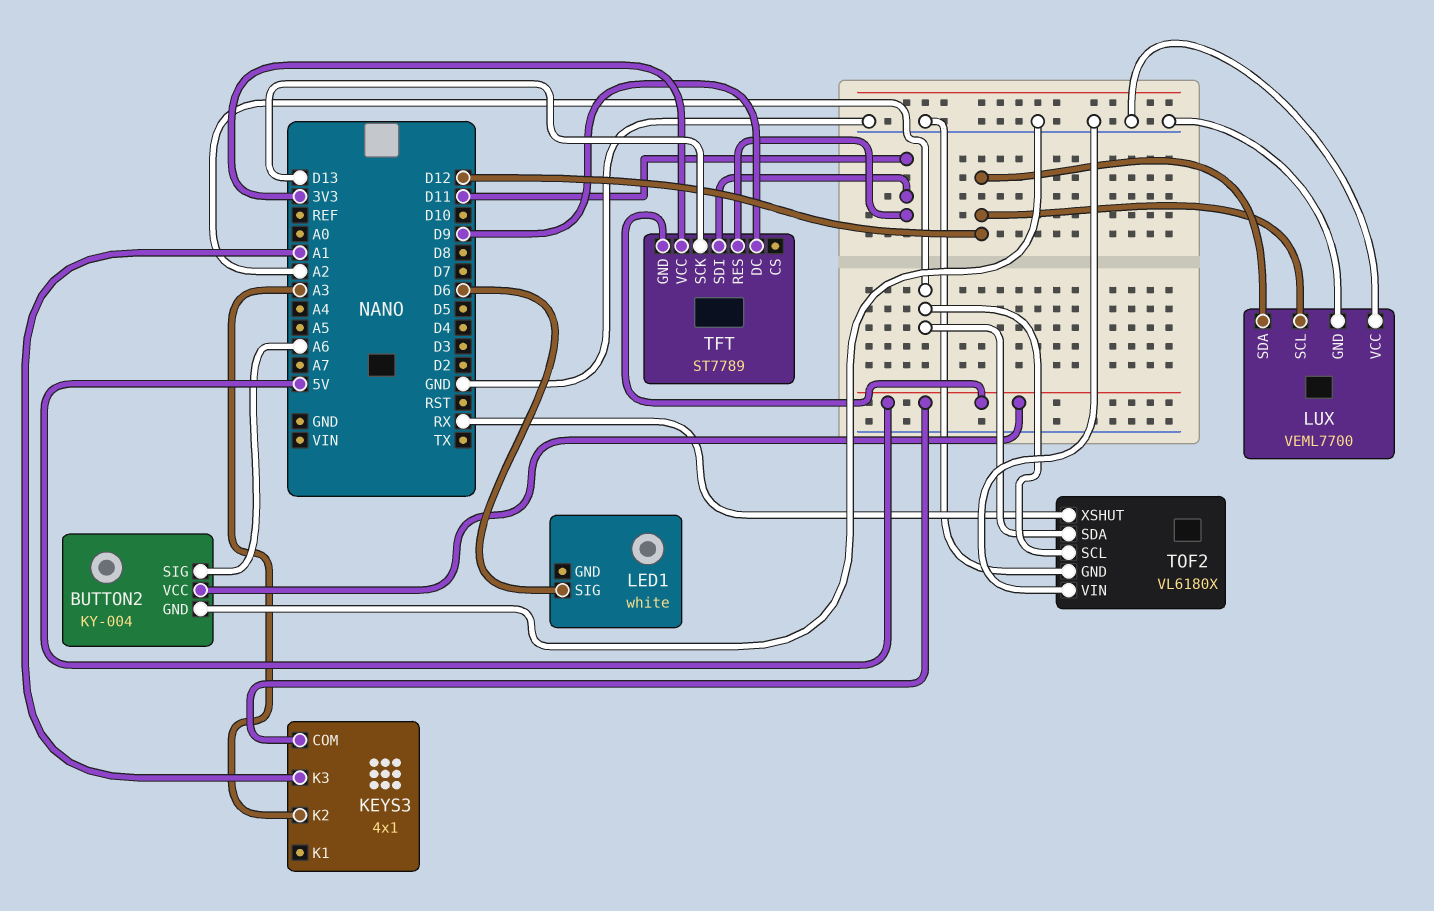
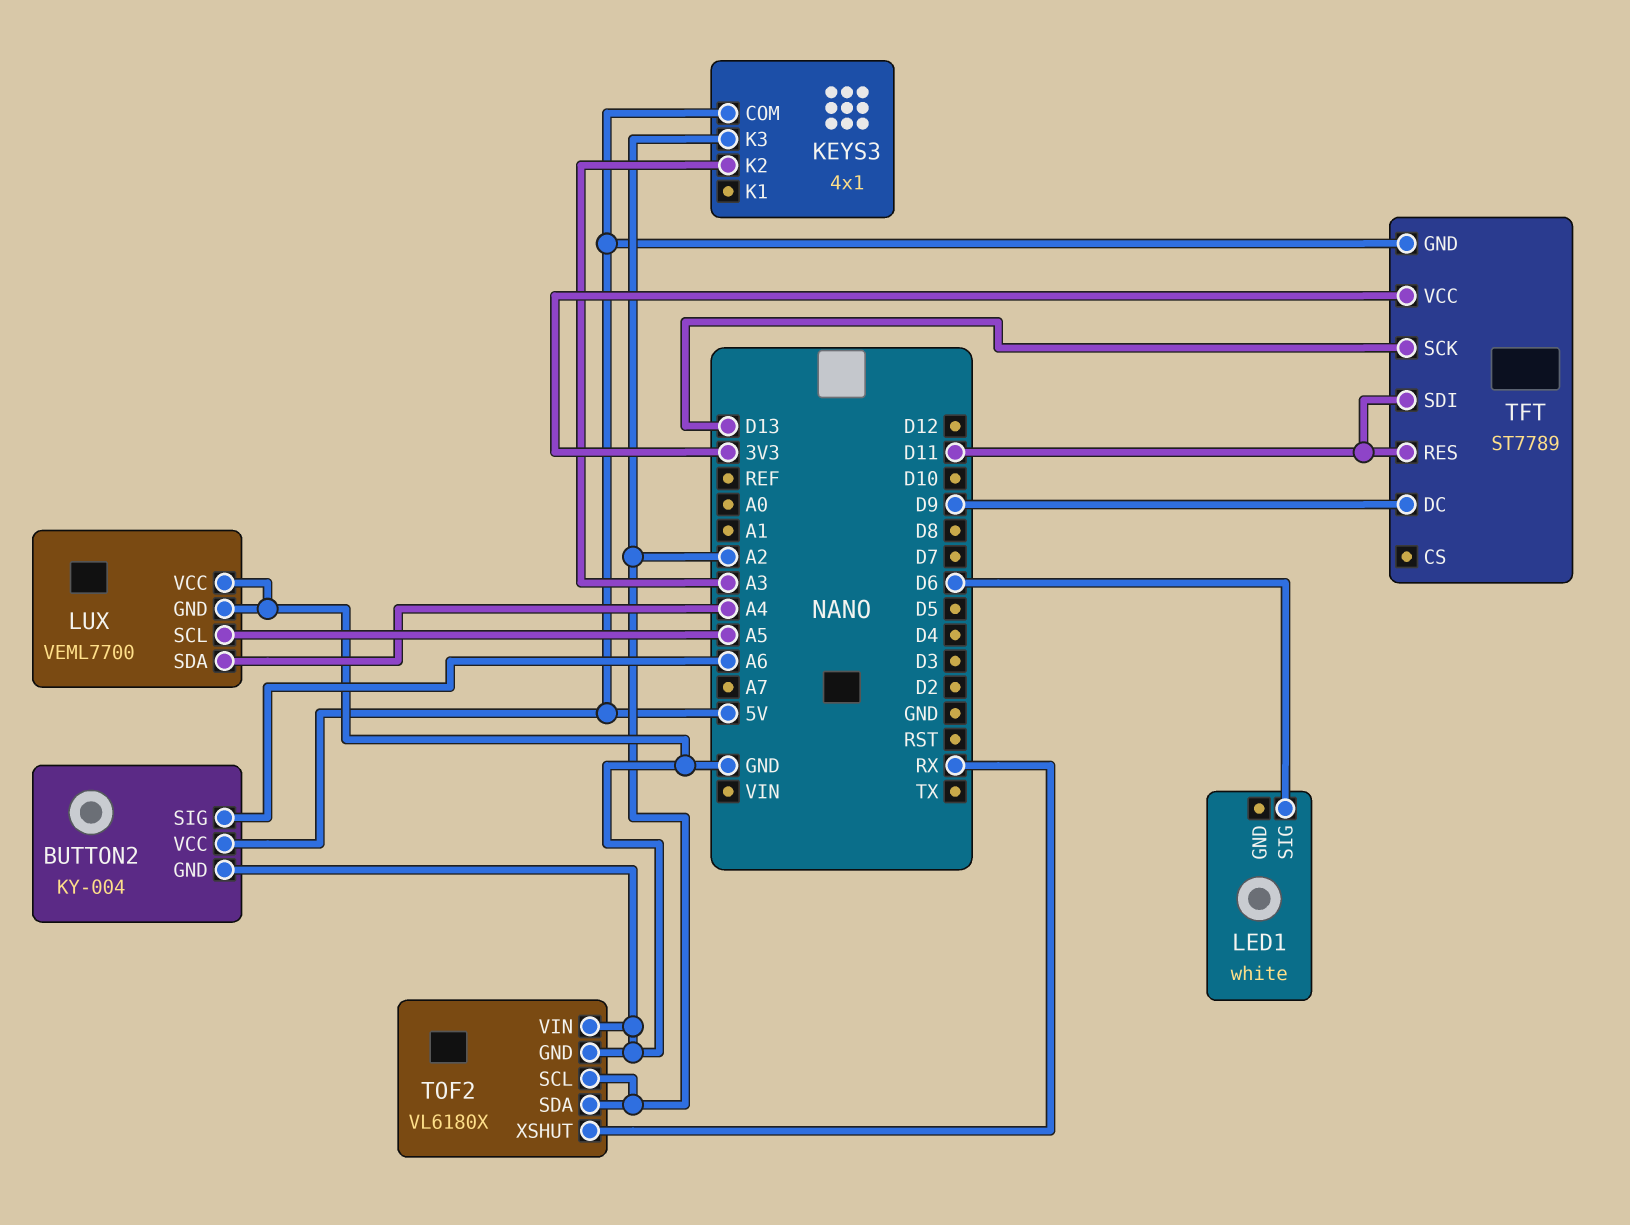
KEYS3 pin K3: A1 -> A2
LUX pin SCL: D12 -> A5
LUX pin SDA: D12 -> A4

